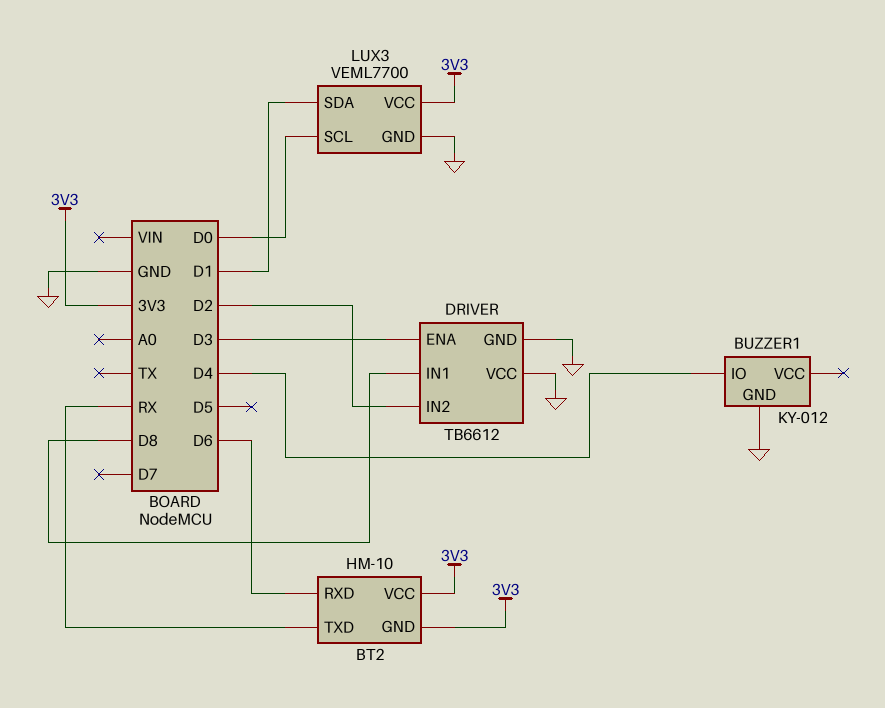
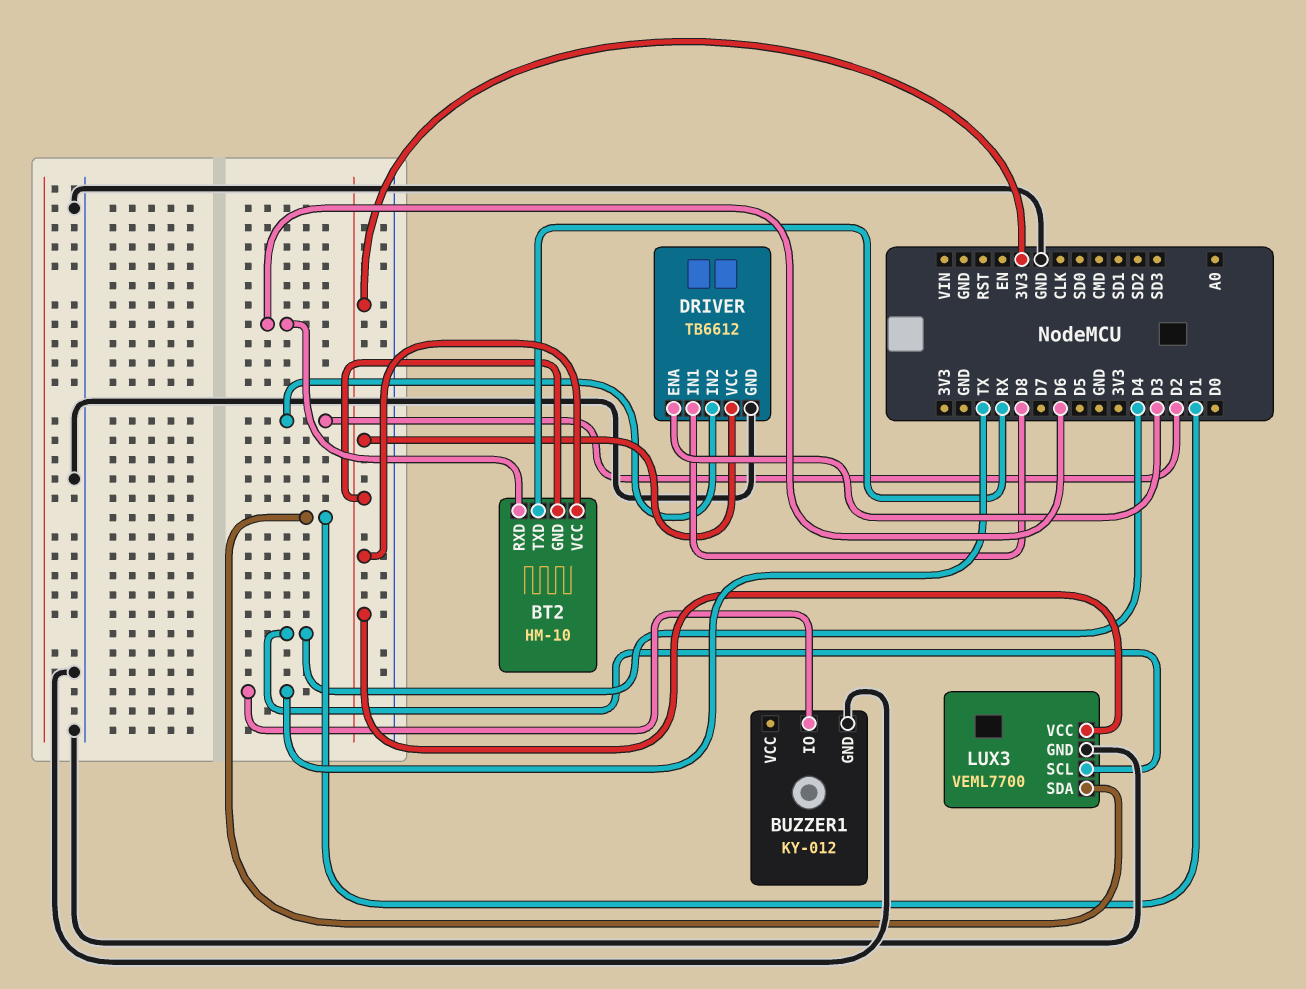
BUZZER1 pin IO: D4 -> TX
DRIVER pin VCC: GND -> 3V3
LUX3 pin SCL: D0 -> D4

